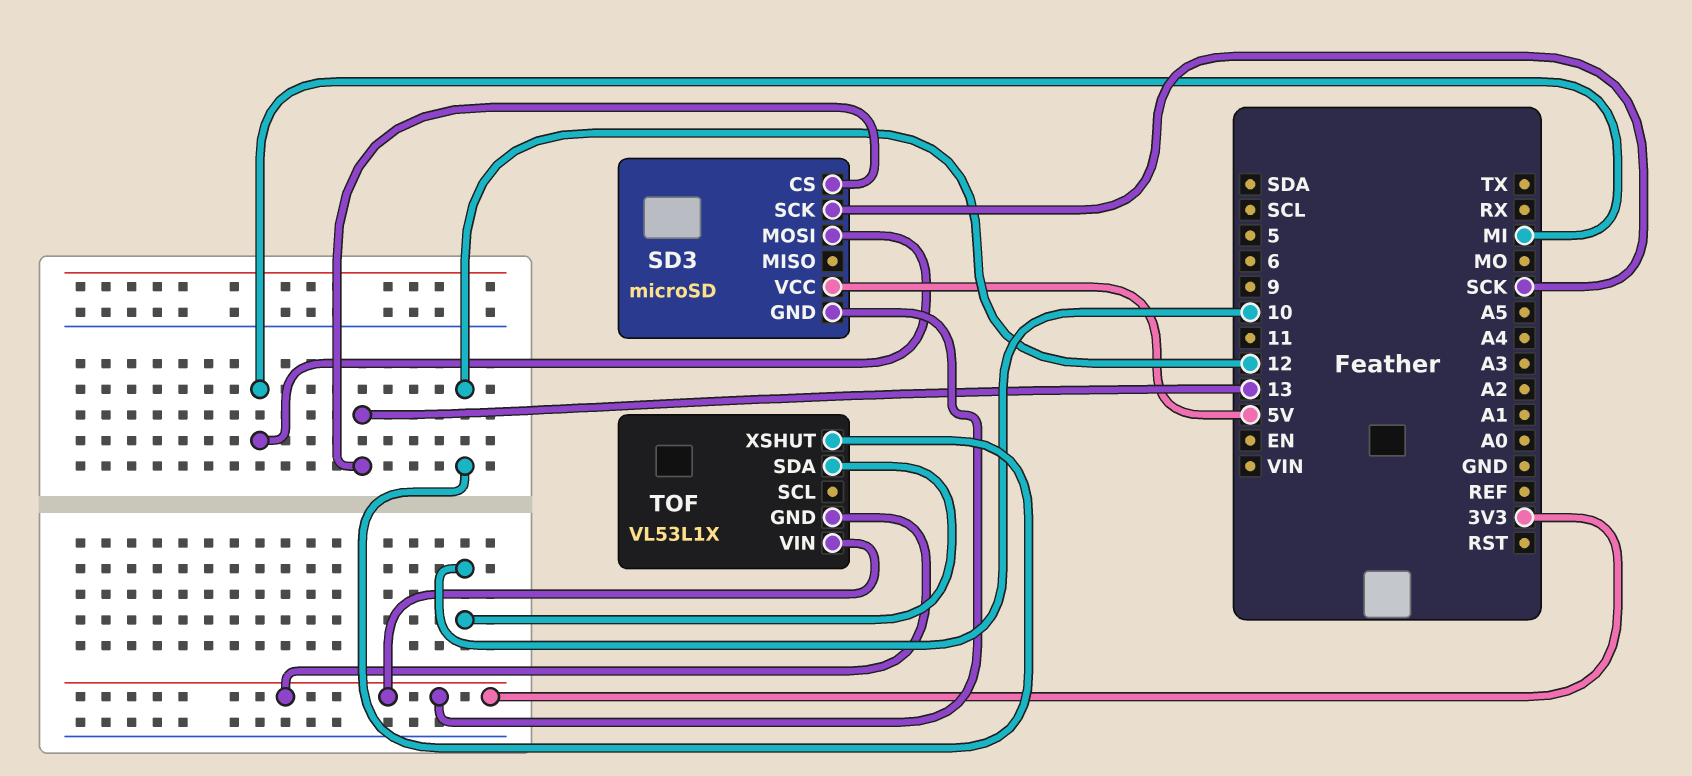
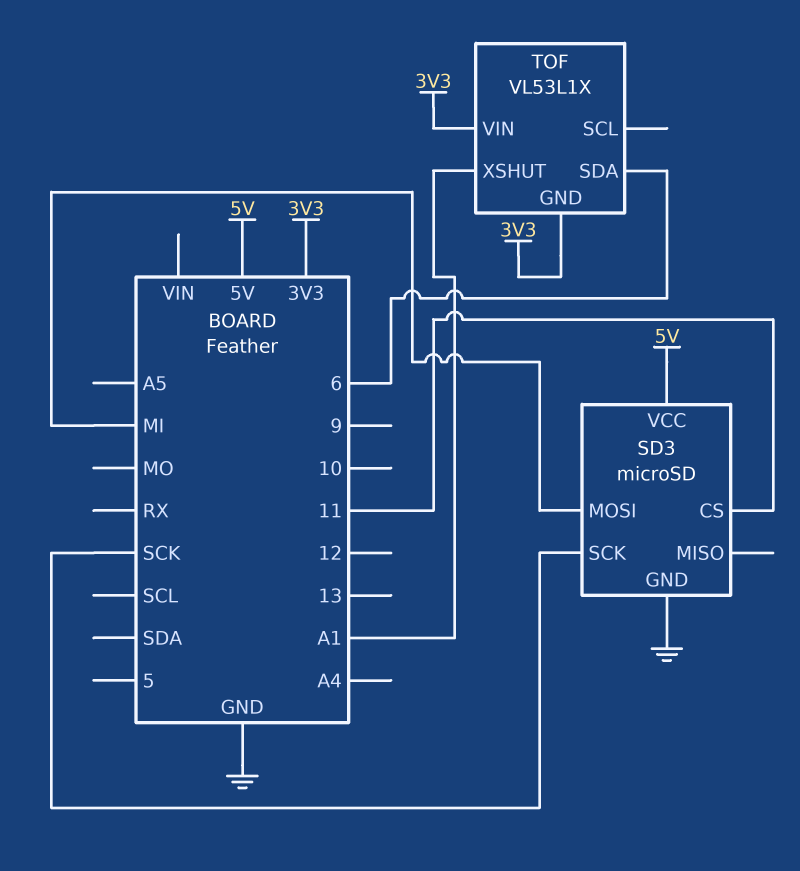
SD3 pin CS: 13 -> 11
SD3 pin GND: 3V3 -> GND
TOF pin SDA: 10 -> 6
TOF pin XSHUT: 12 -> A1

